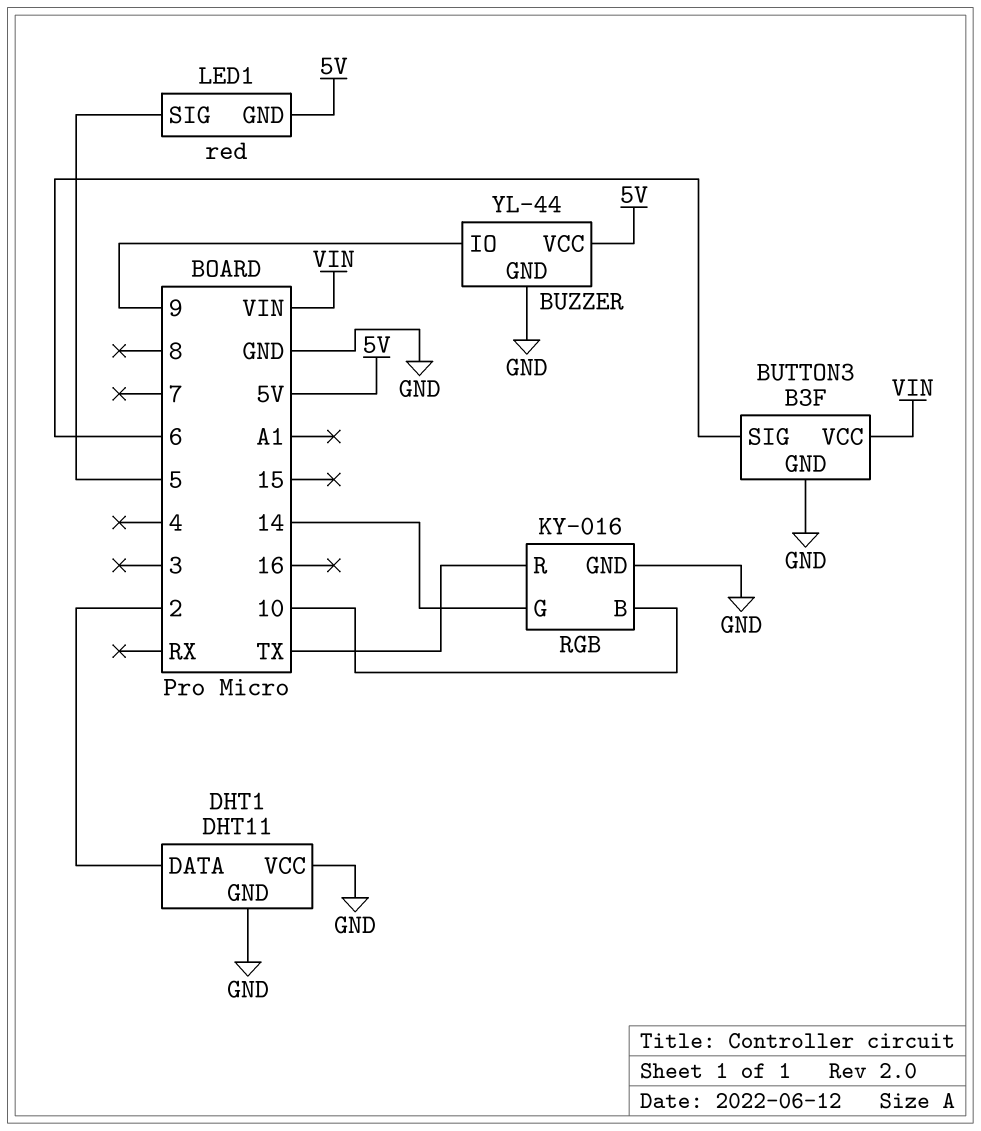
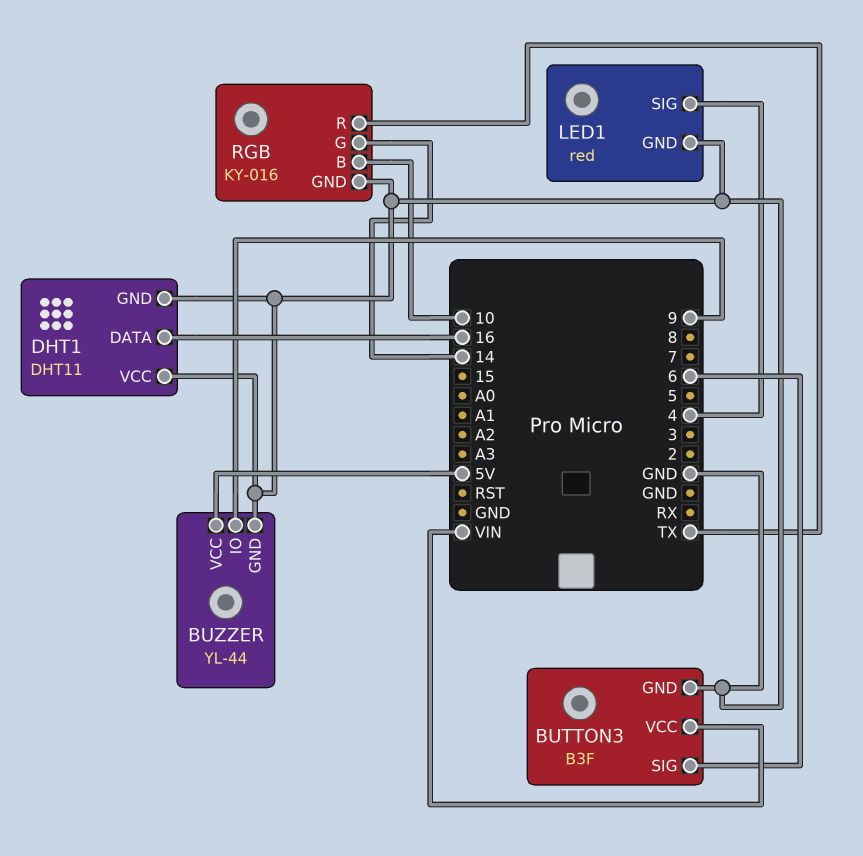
DHT1 pin DATA: 2 -> 16
LED1 pin GND: 5V -> GND
LED1 pin SIG: 5 -> 4

